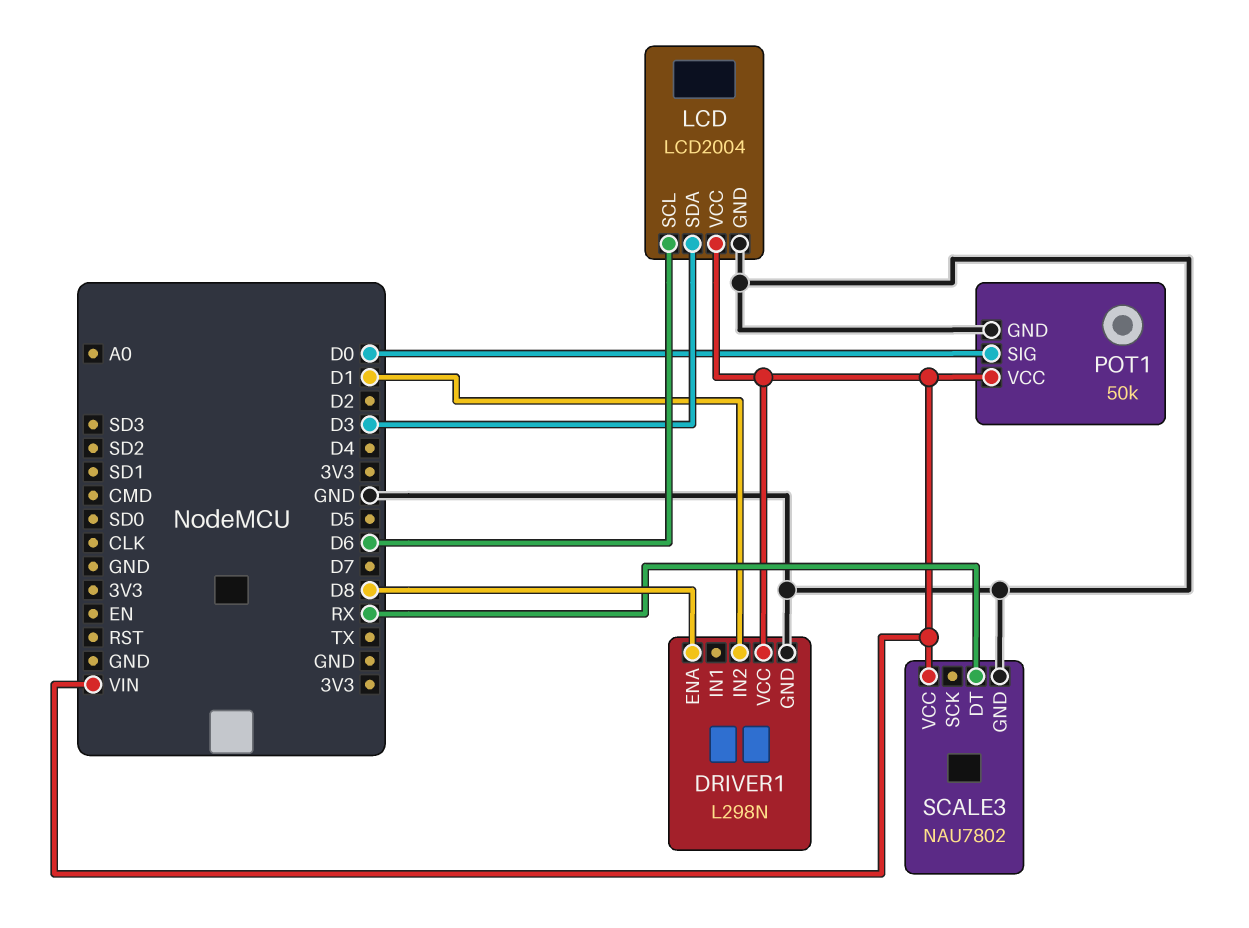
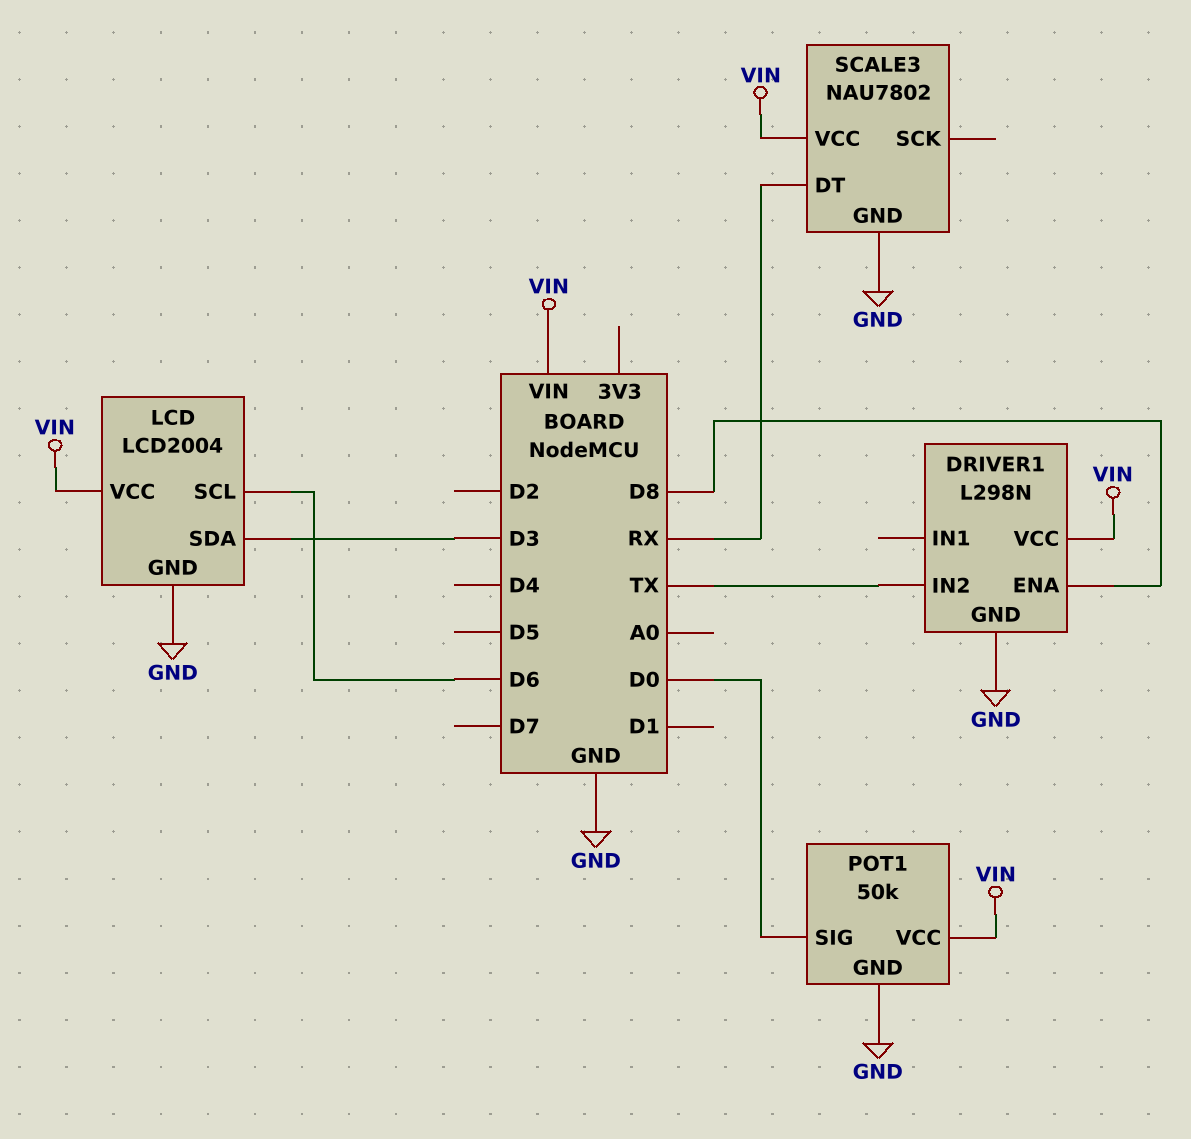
DRIVER1 pin IN2: D1 -> TX

